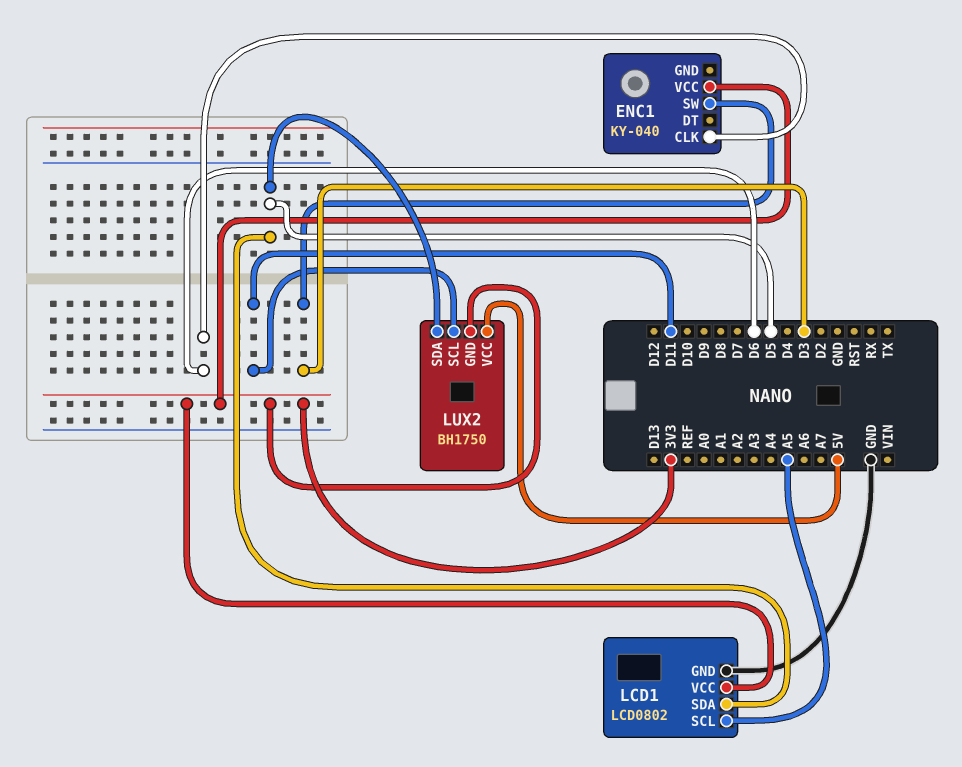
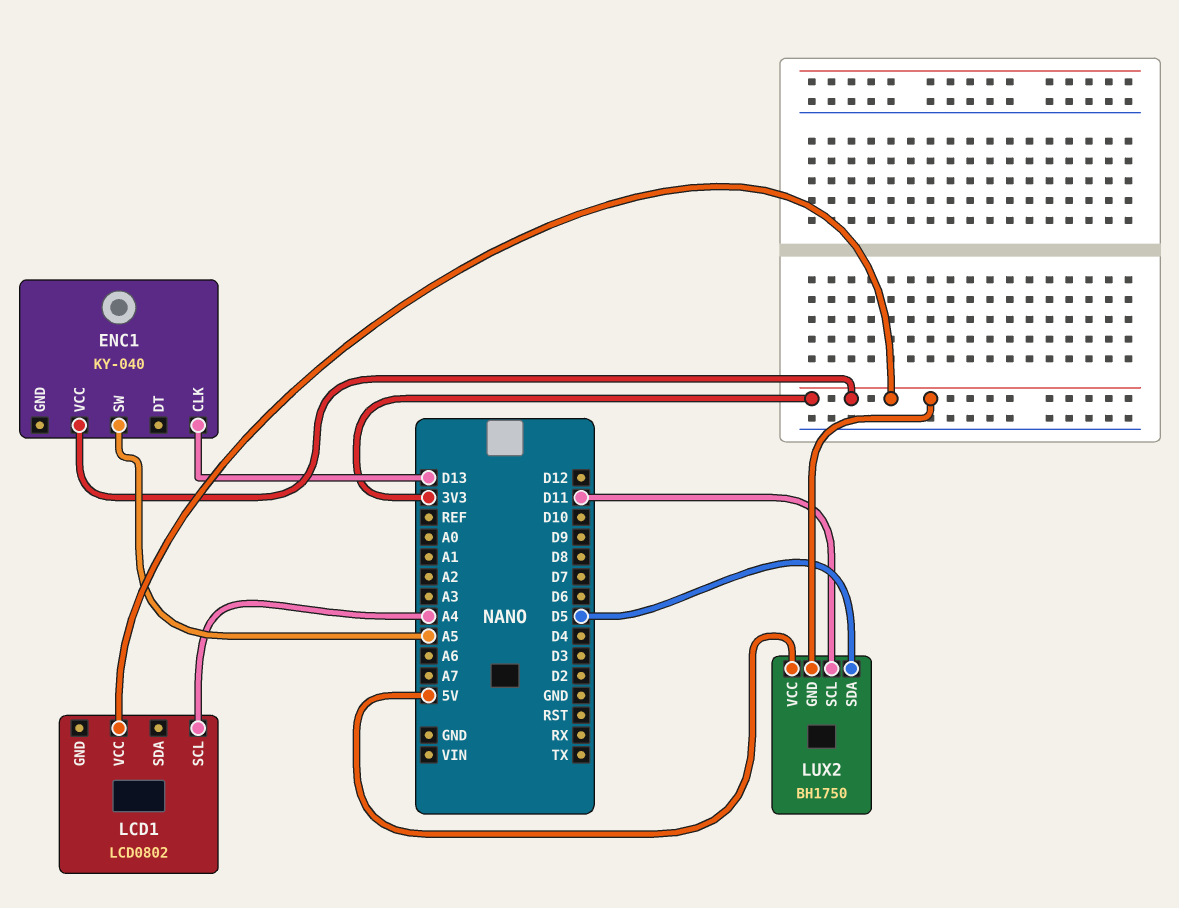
ENC1 pin CLK: D6 -> D13
ENC1 pin SW: D3 -> A5
LCD1 pin GND: GND -> none
LCD1 pin SCL: A5 -> A4
LCD1 pin SDA: D5 -> none

